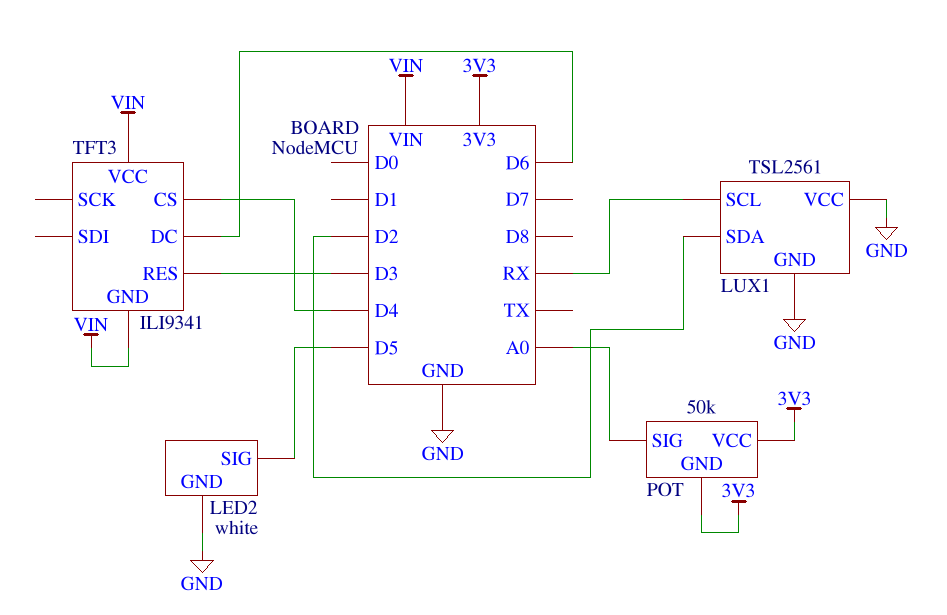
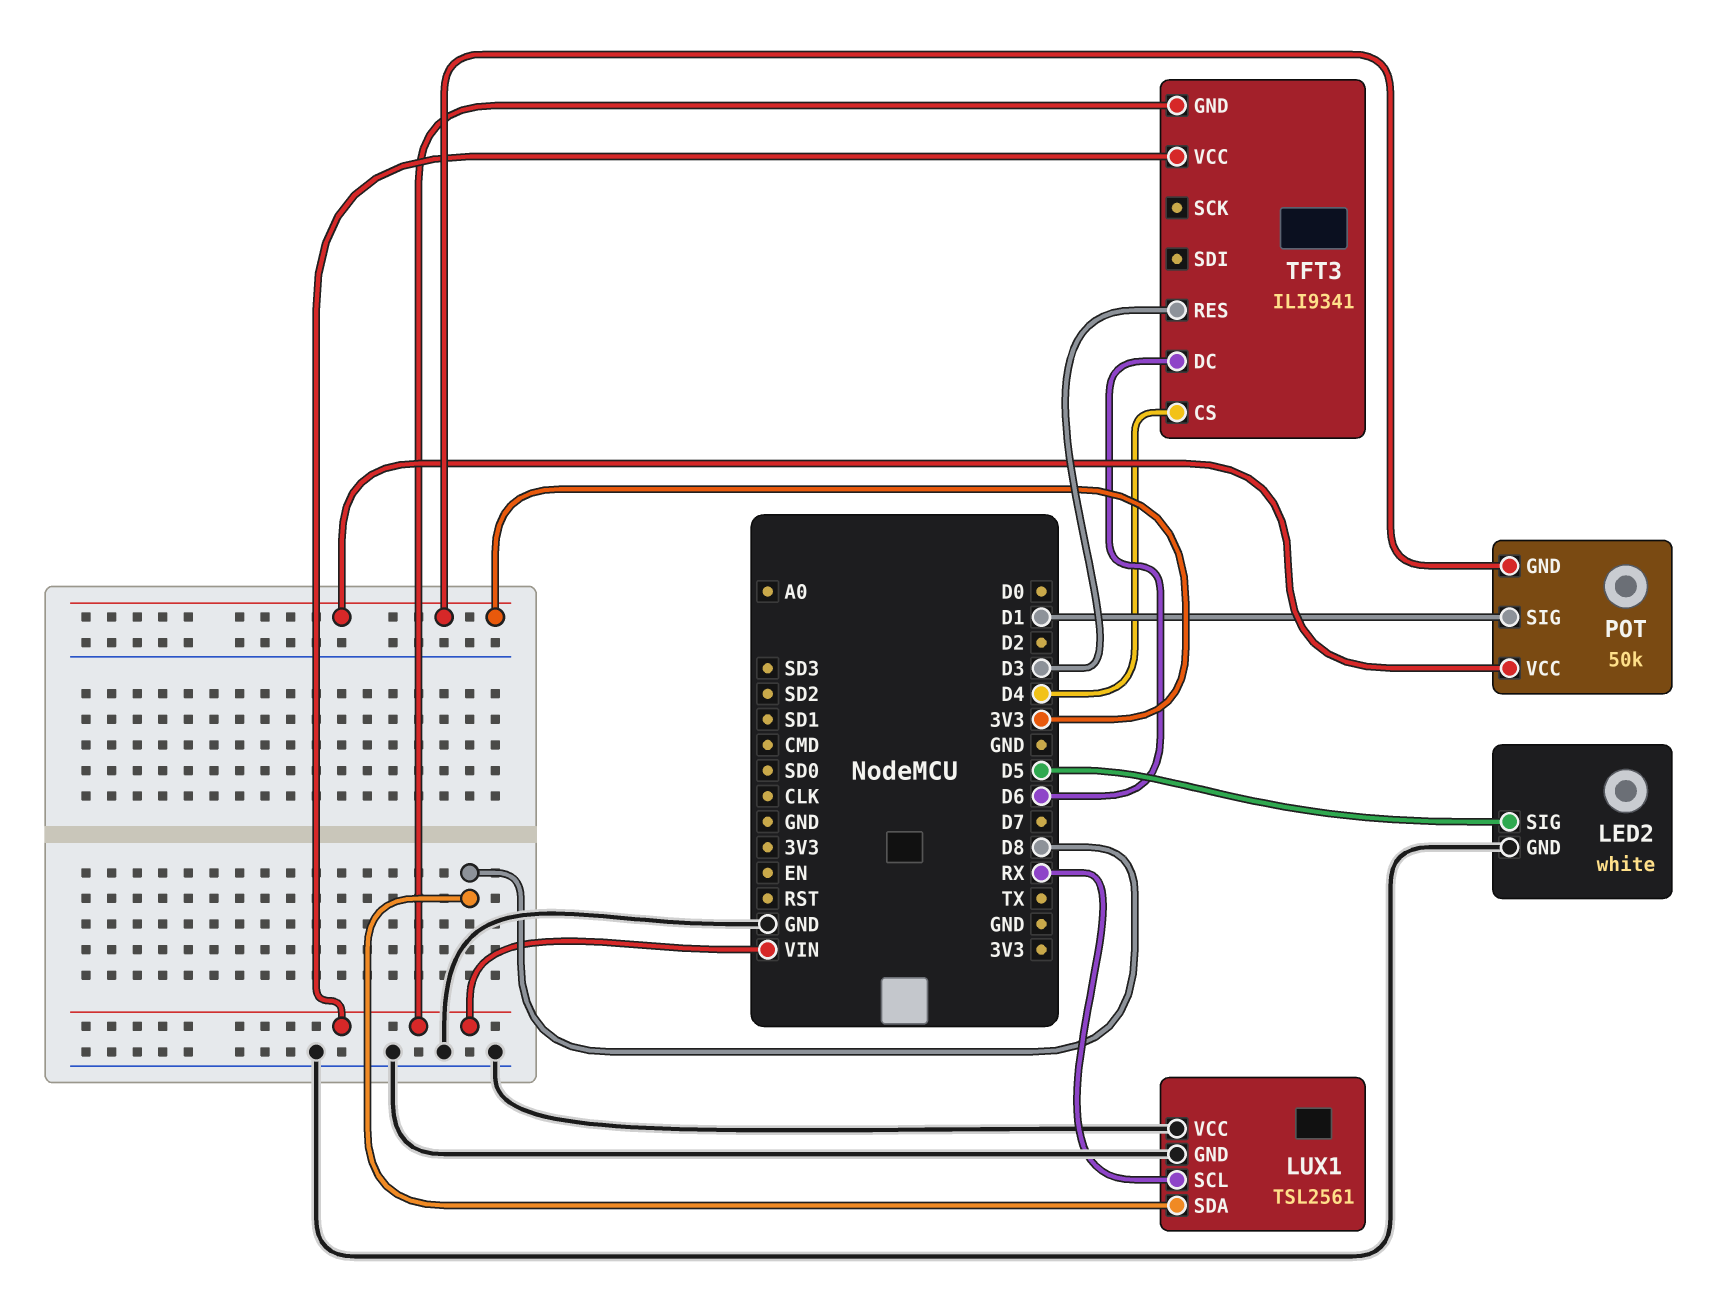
LUX1 pin SDA: D2 -> D8
POT pin SIG: A0 -> D1

